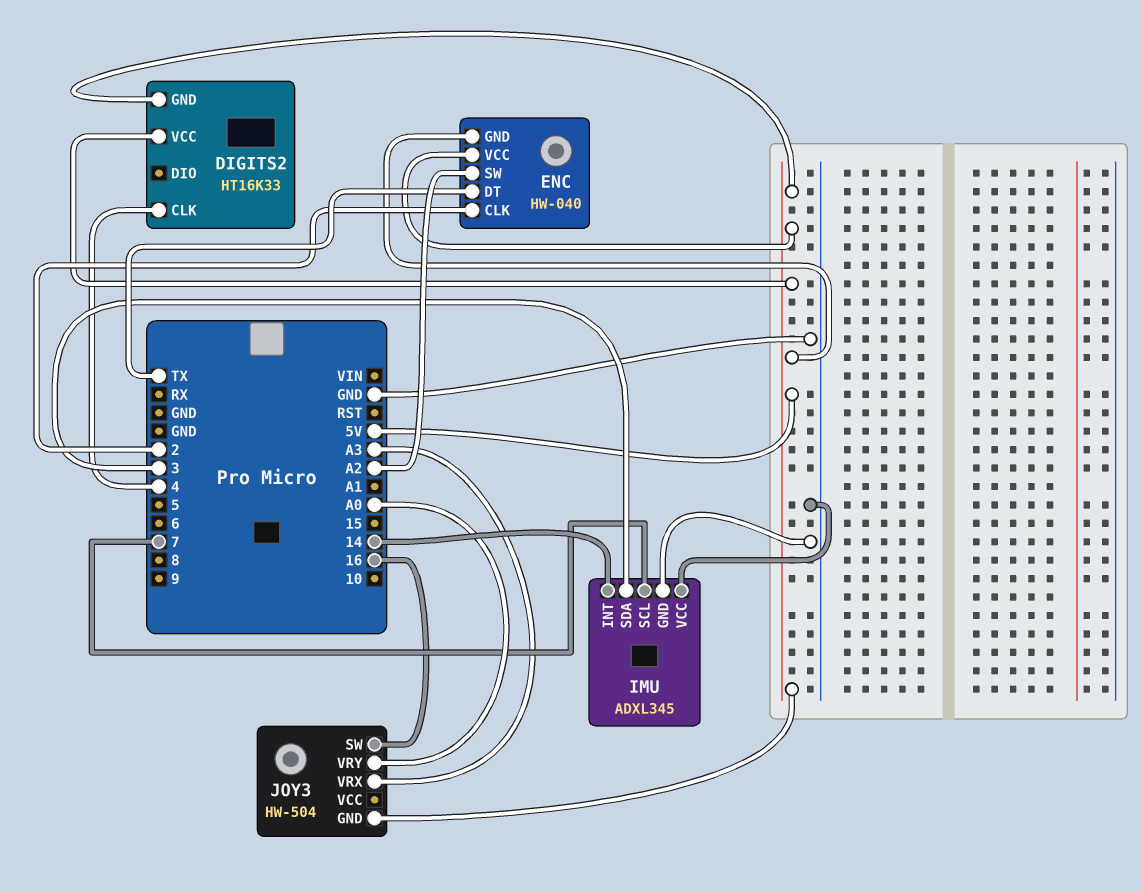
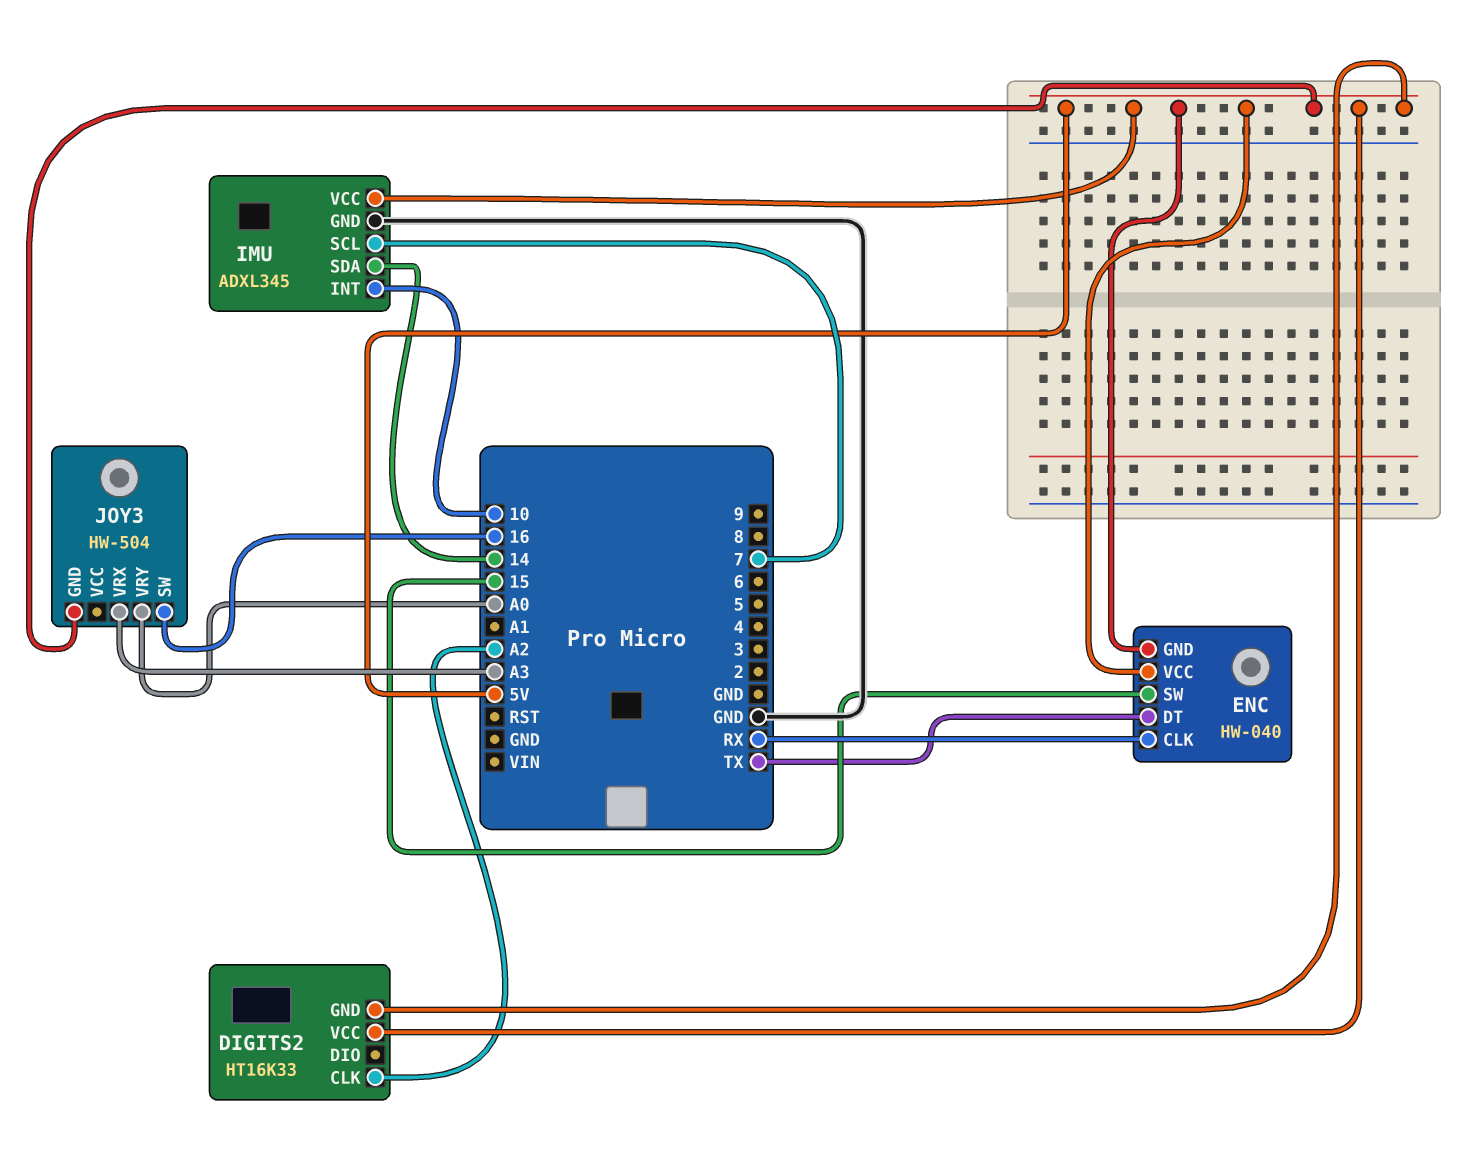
DIGITS2 pin CLK: 4 -> A2
ENC pin CLK: 2 -> RX
ENC pin SW: A2 -> 15
IMU pin INT: 14 -> 10
IMU pin SDA: 3 -> 14
IMU pin VCC: GND -> 5V

